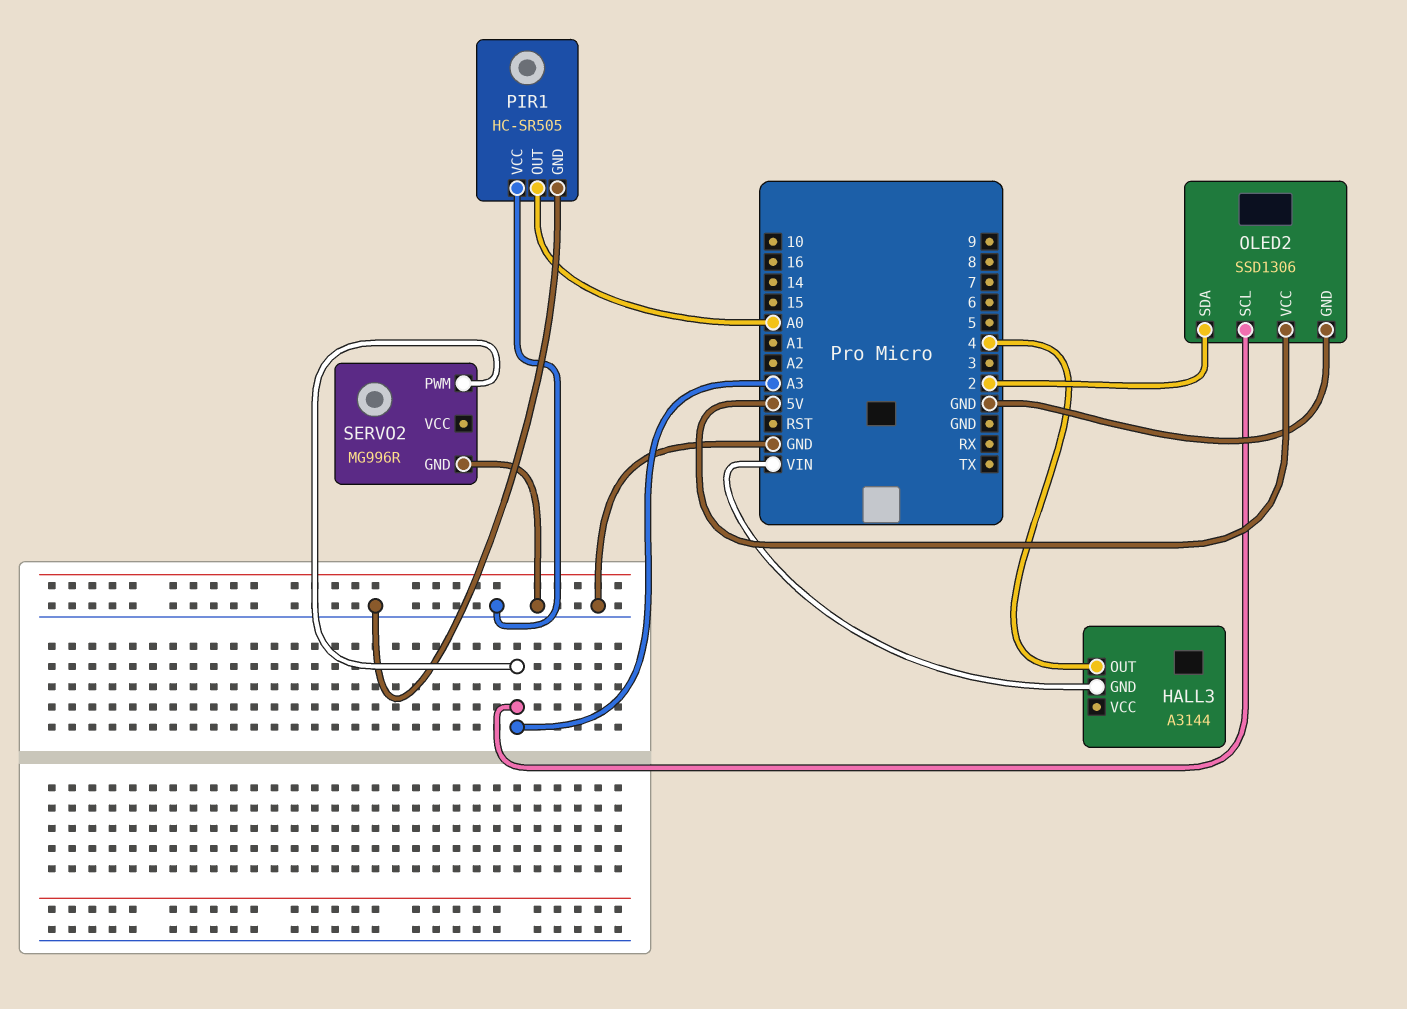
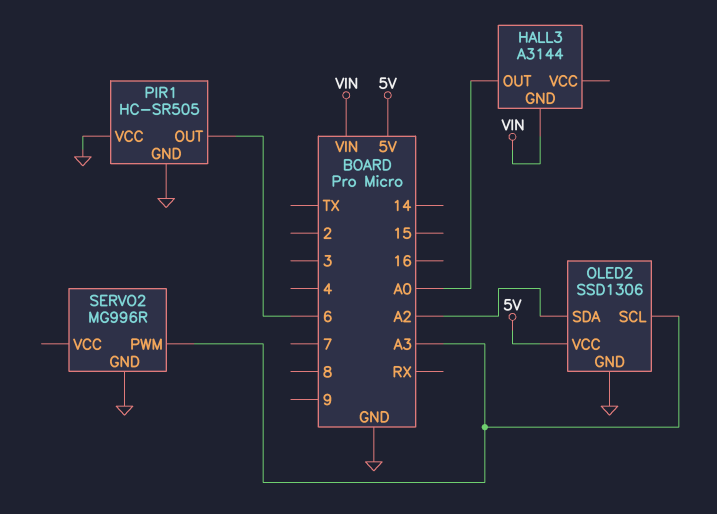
HALL3 pin OUT: 4 -> A0
OLED2 pin SDA: 2 -> A2
PIR1 pin OUT: A0 -> 6

